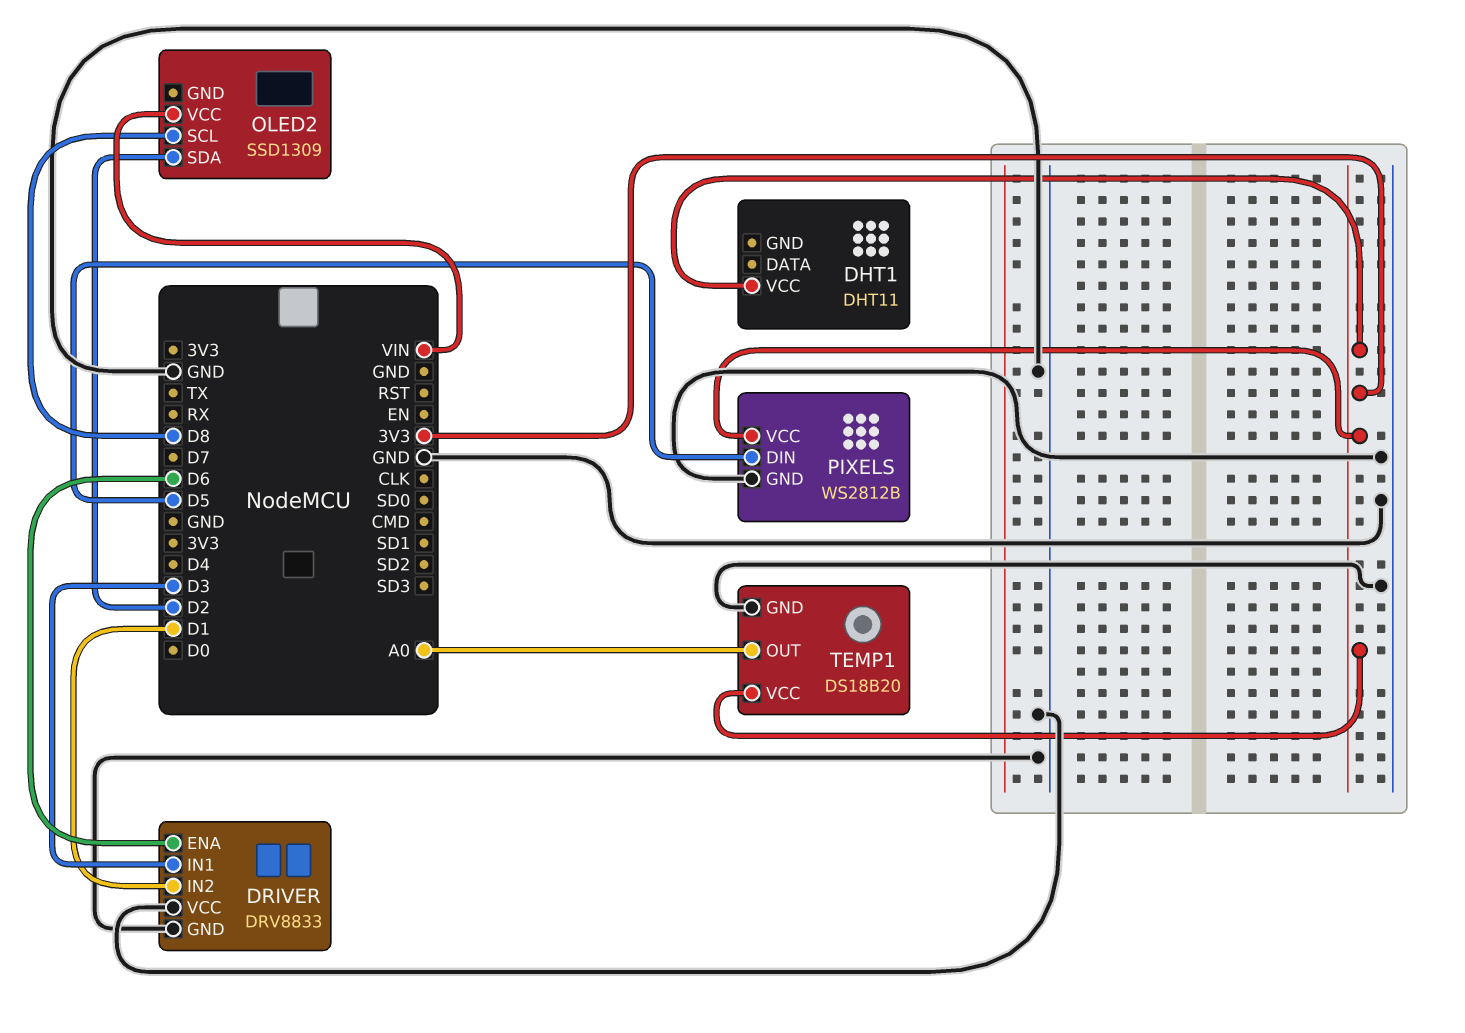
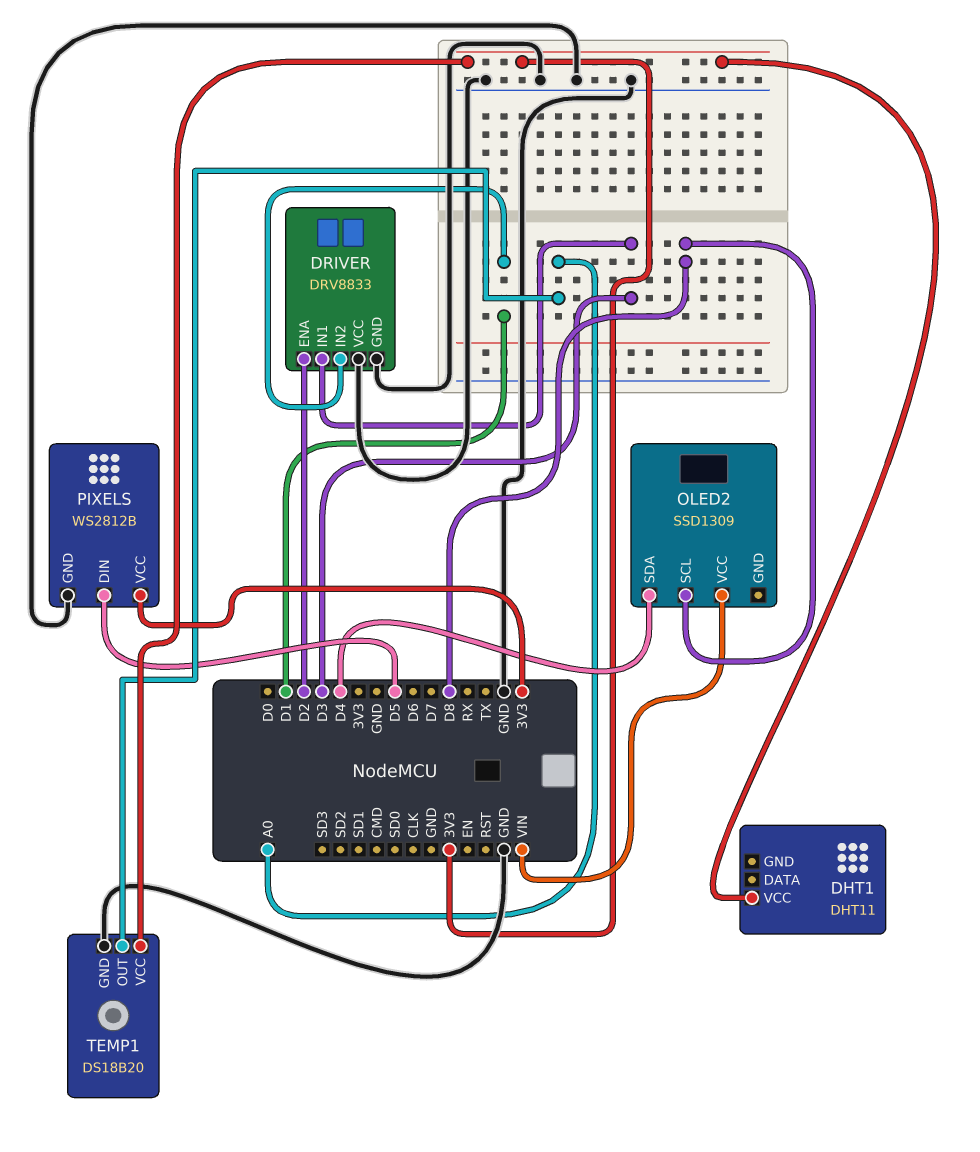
DRIVER pin ENA: D6 -> D2
OLED2 pin SDA: D2 -> D4

